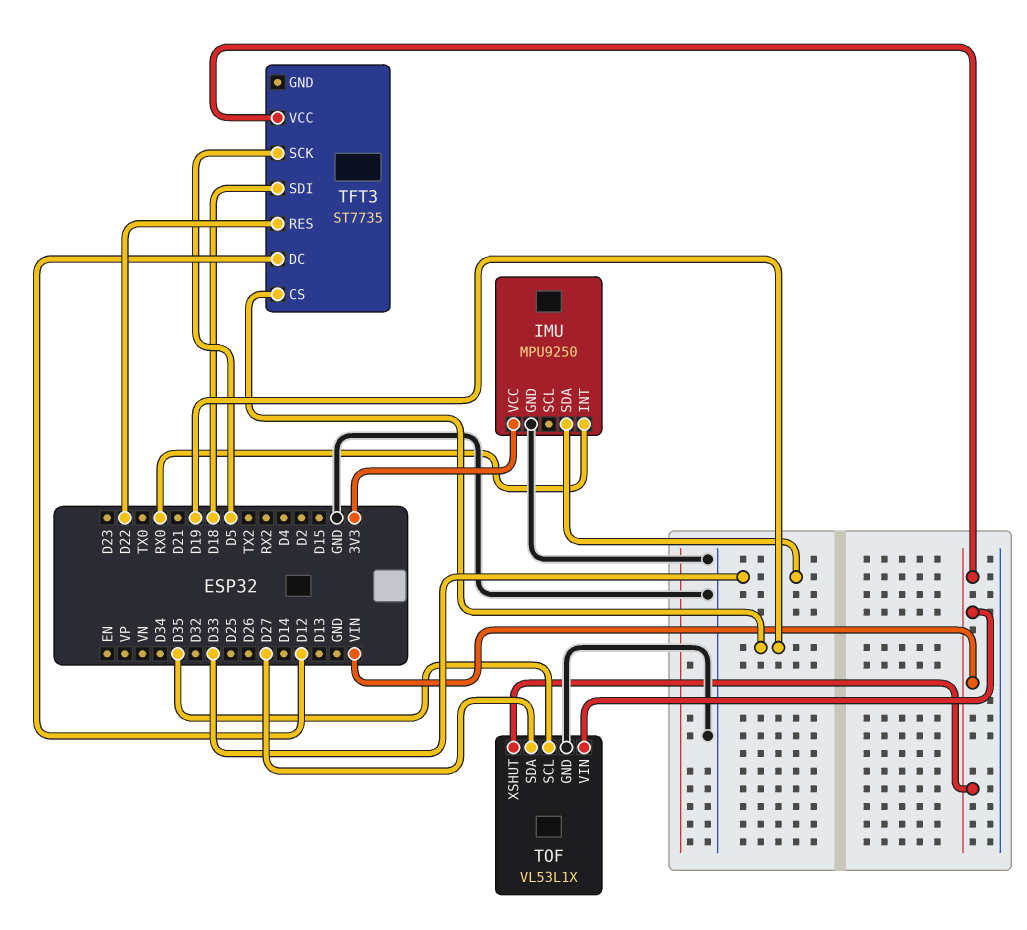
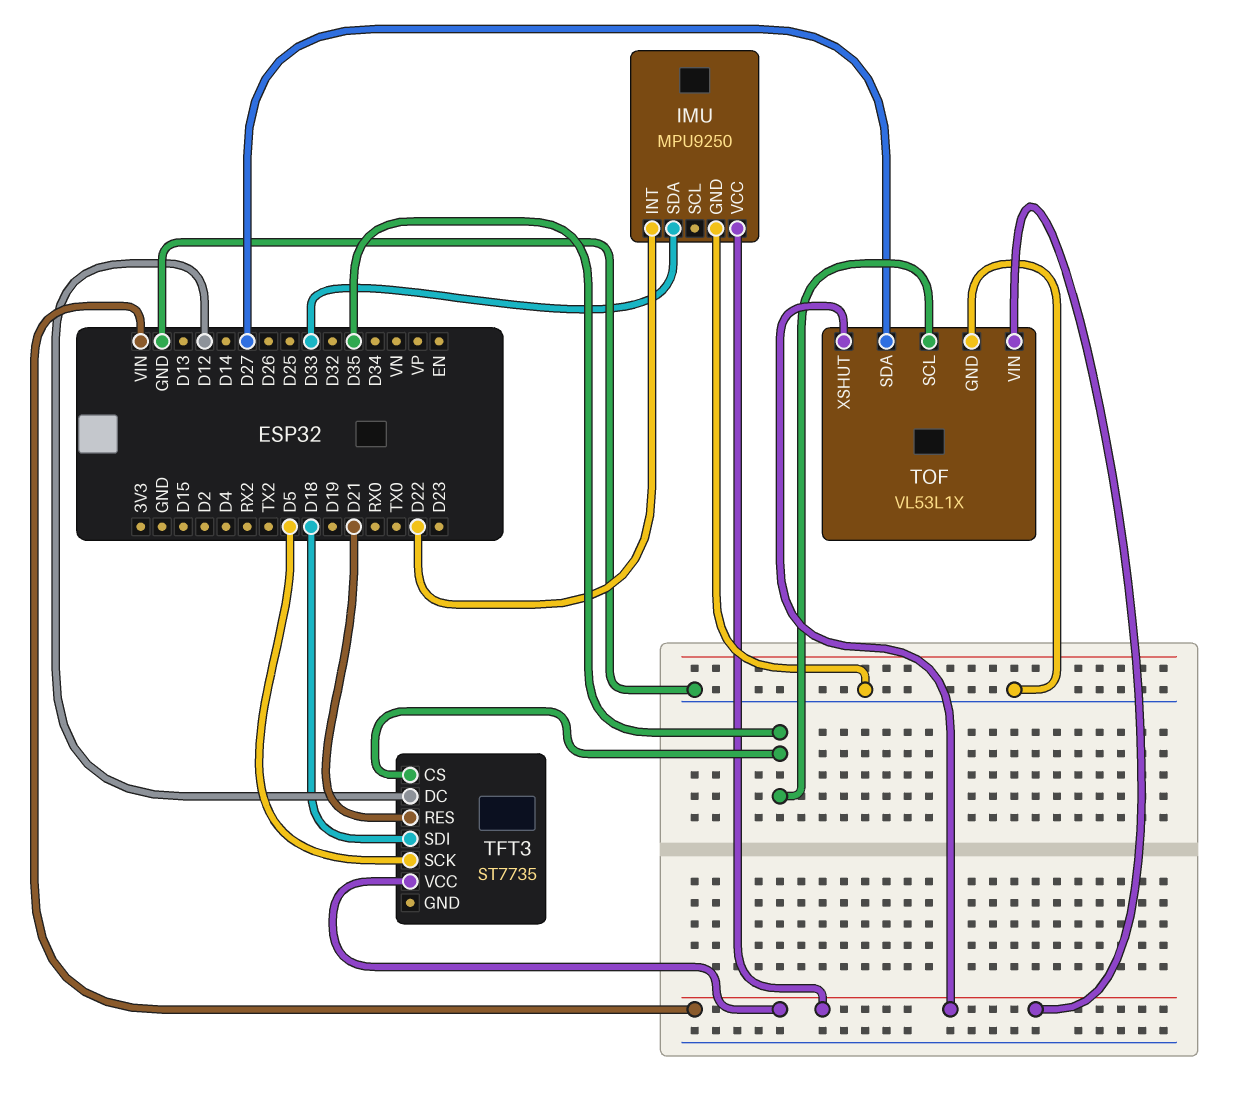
IMU pin INT: RX0 -> D22
IMU pin VCC: 3V3 -> VIN
TFT3 pin CS: D19 -> D35
TFT3 pin RES: D22 -> D21

